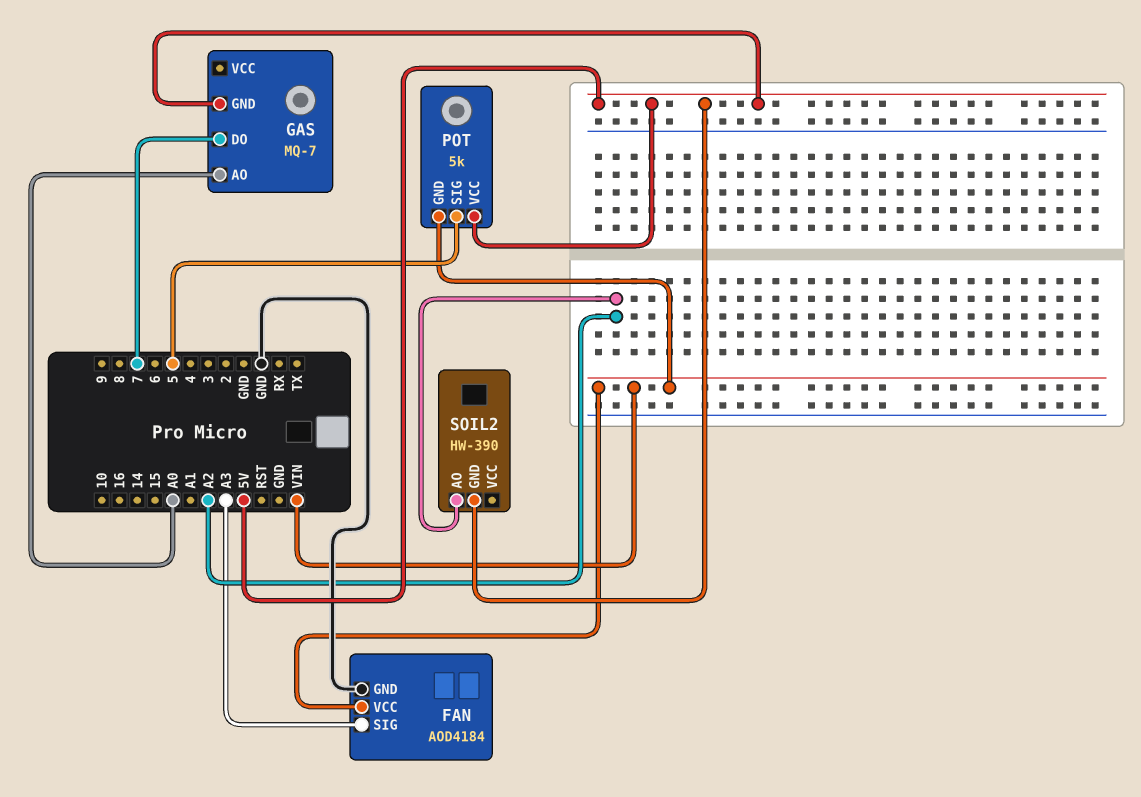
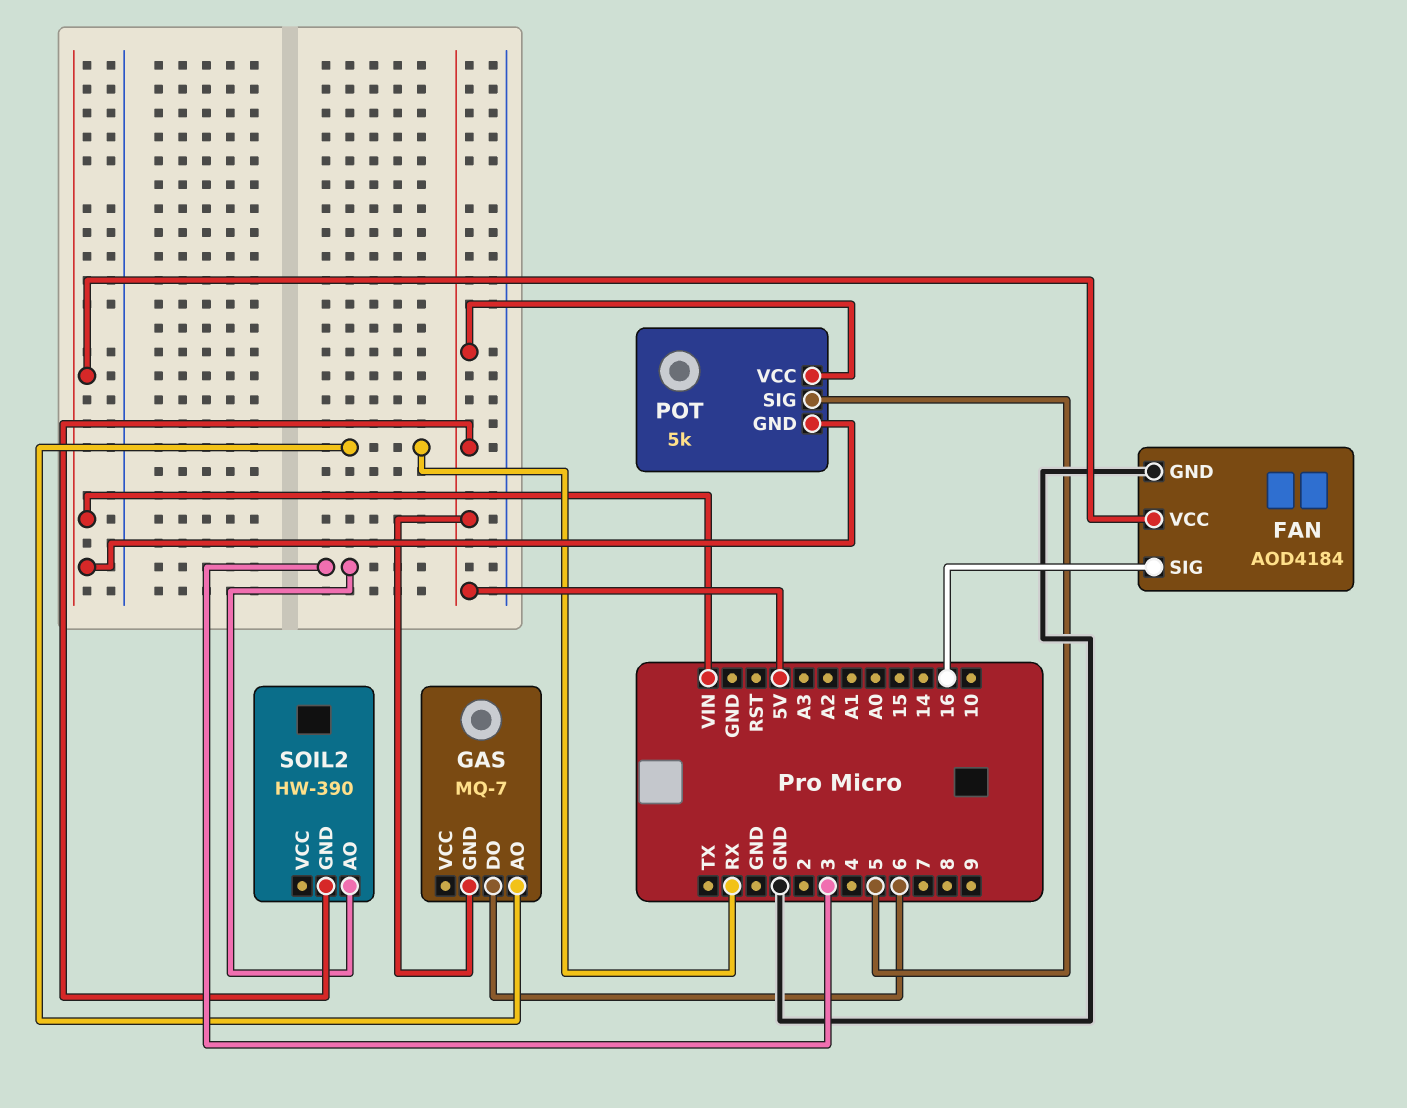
FAN pin SIG: A3 -> 16
GAS pin AO: A0 -> RX
GAS pin DO: 7 -> 6
SOIL2 pin AO: A2 -> 3

